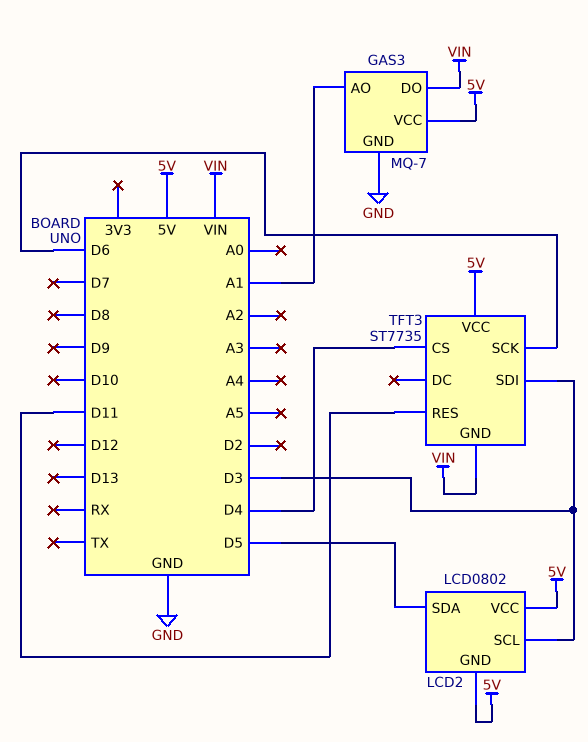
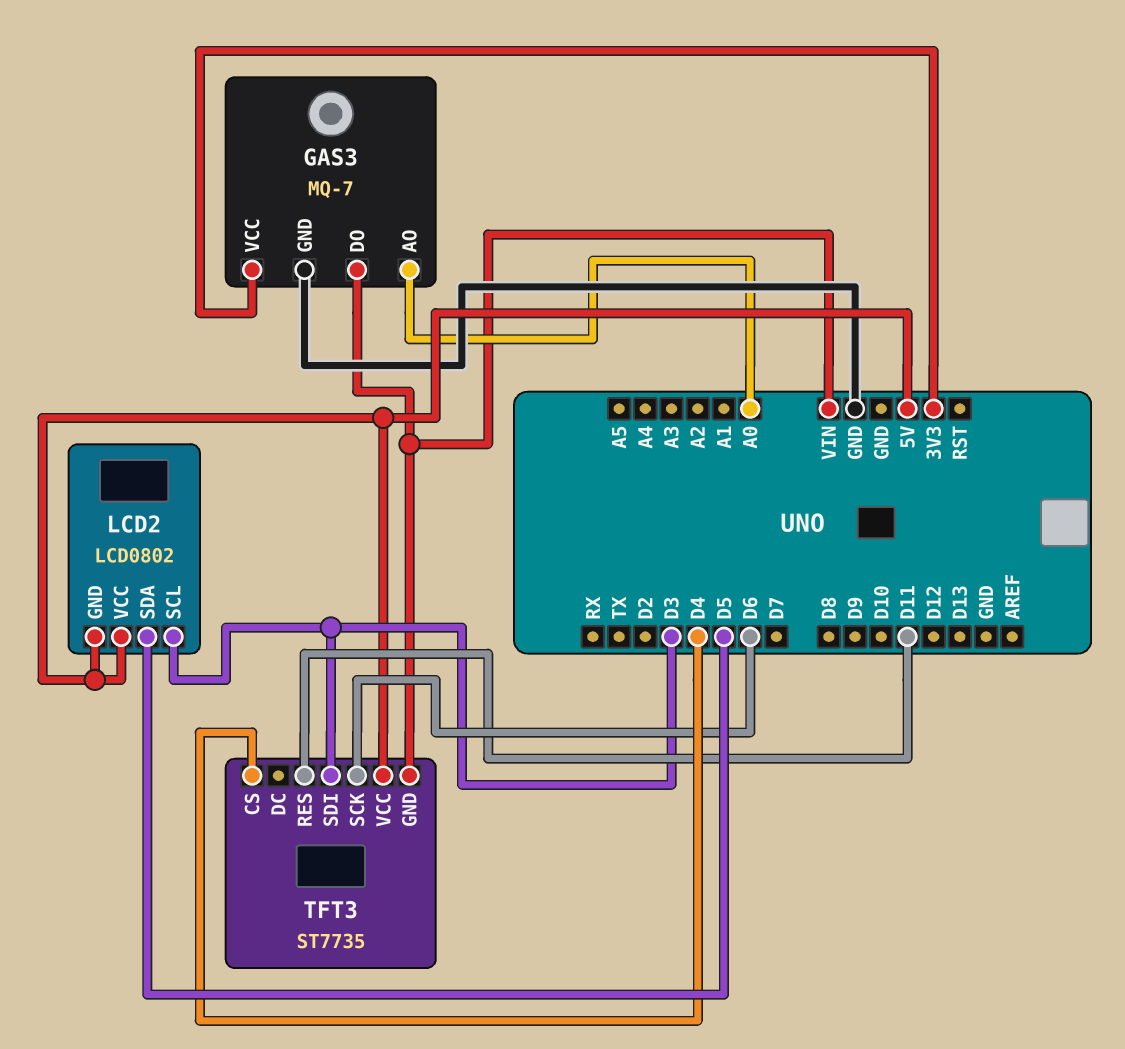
GAS3 pin AO: A1 -> A0
GAS3 pin VCC: 5V -> 3V3

